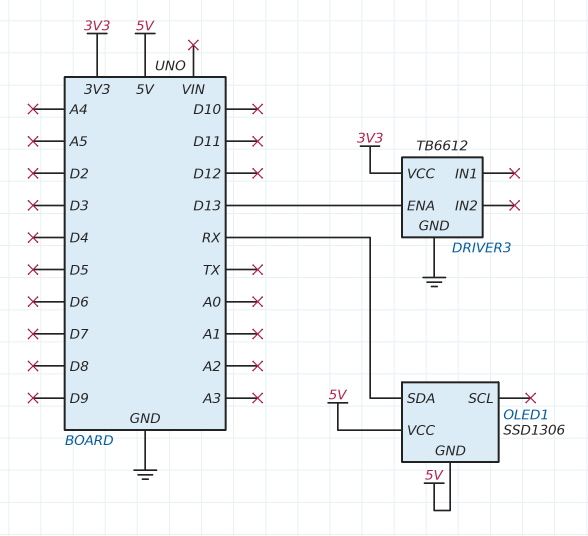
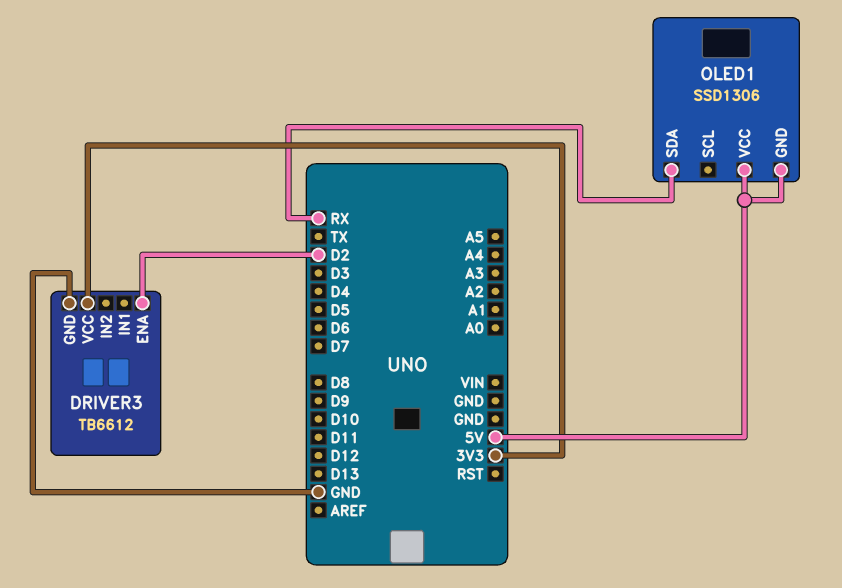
DRIVER3 pin ENA: D13 -> D2

